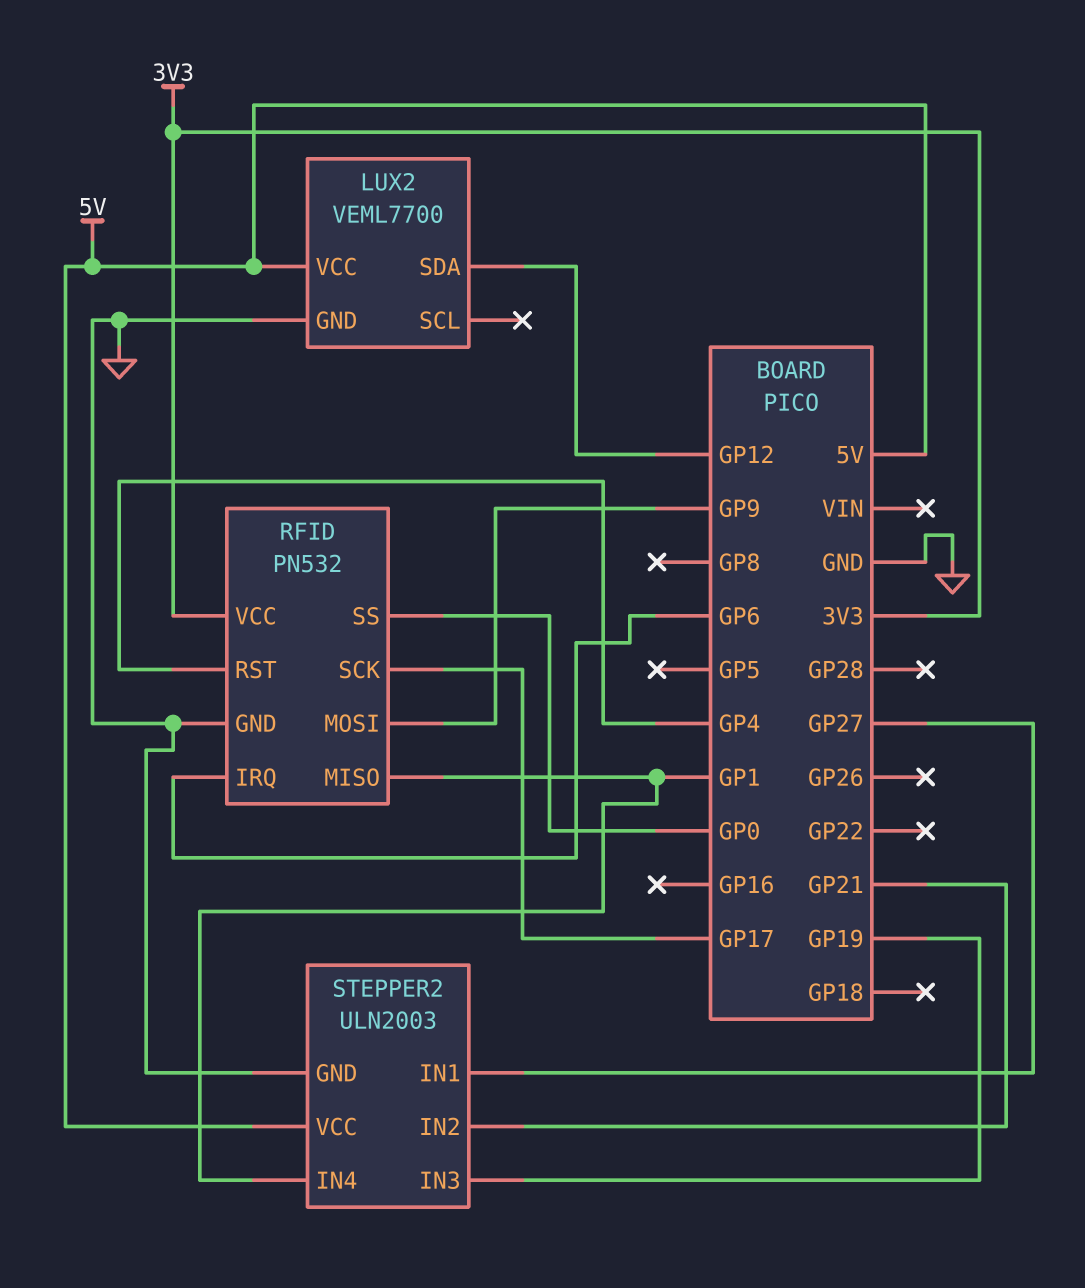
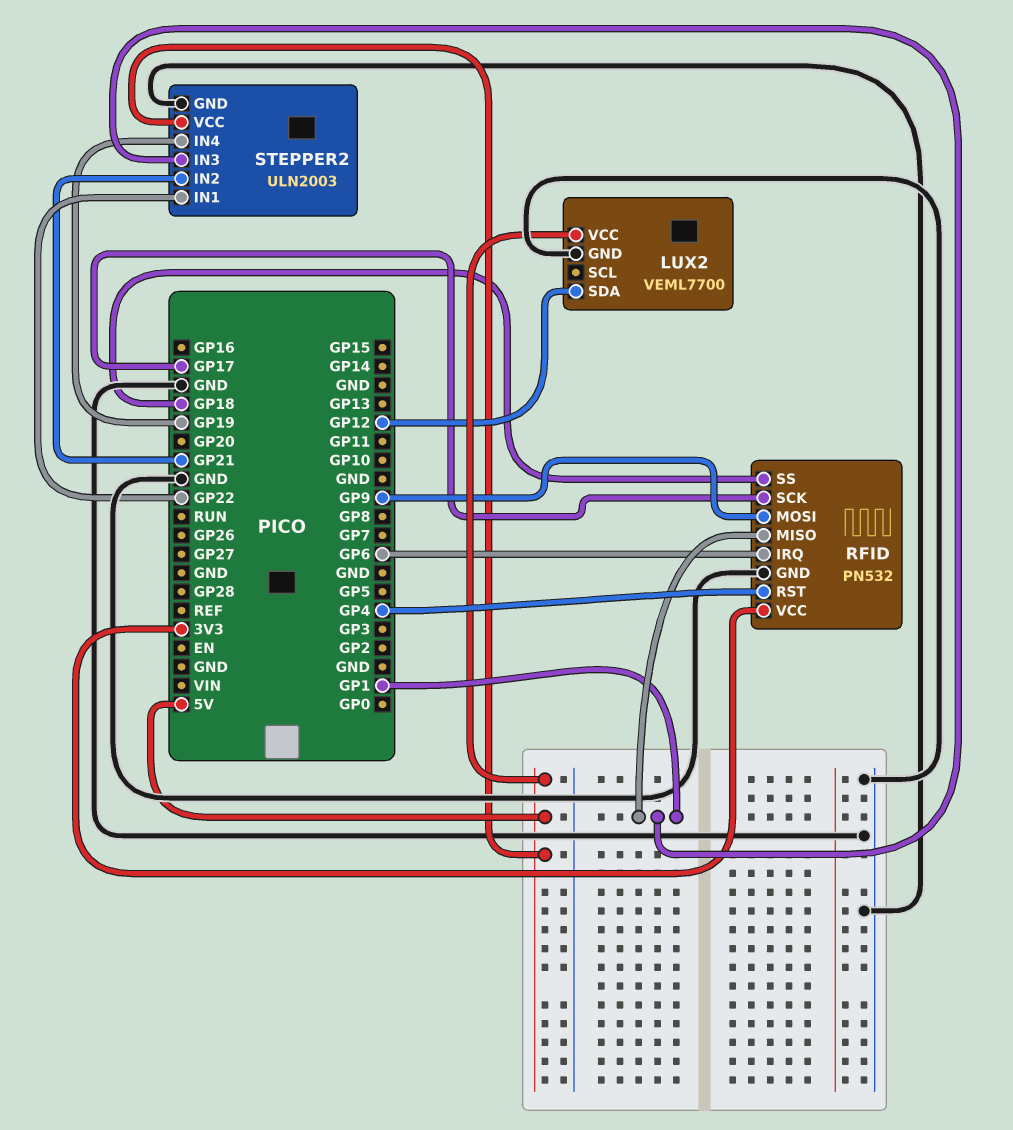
RFID pin SS: GP0 -> GP18
STEPPER2 pin IN1: GP27 -> GP22
STEPPER2 pin IN3: GP19 -> GP1
STEPPER2 pin IN4: GP1 -> GP19

